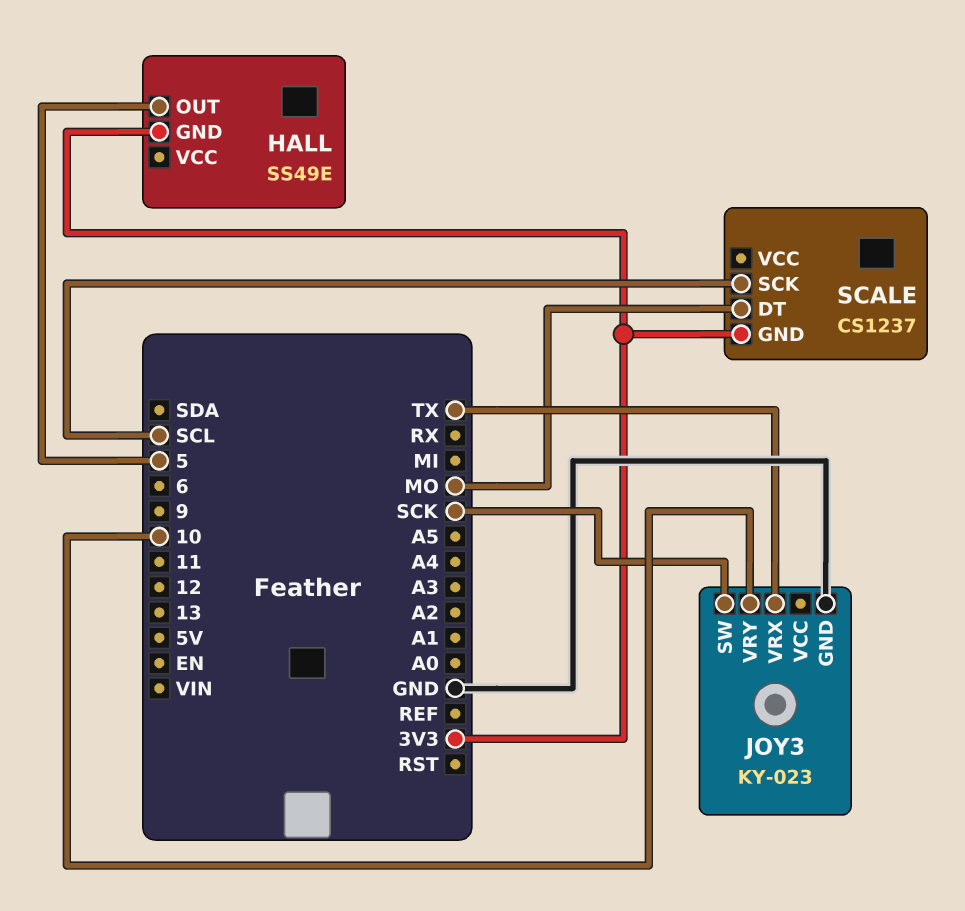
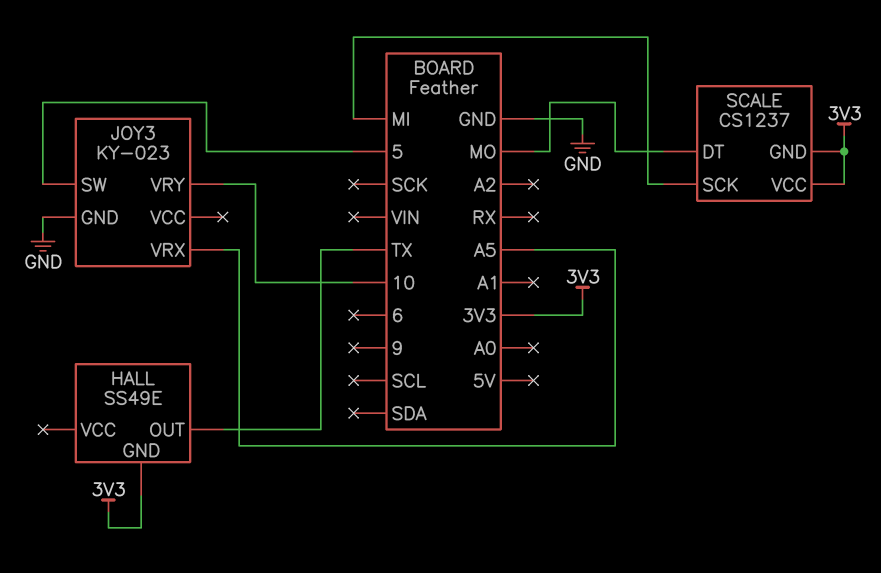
HALL pin OUT: 5 -> TX
JOY3 pin SW: SCK -> 5
JOY3 pin VRX: TX -> A5
SCALE pin SCK: SCL -> MI
SCALE pin VCC: none -> 3V3

